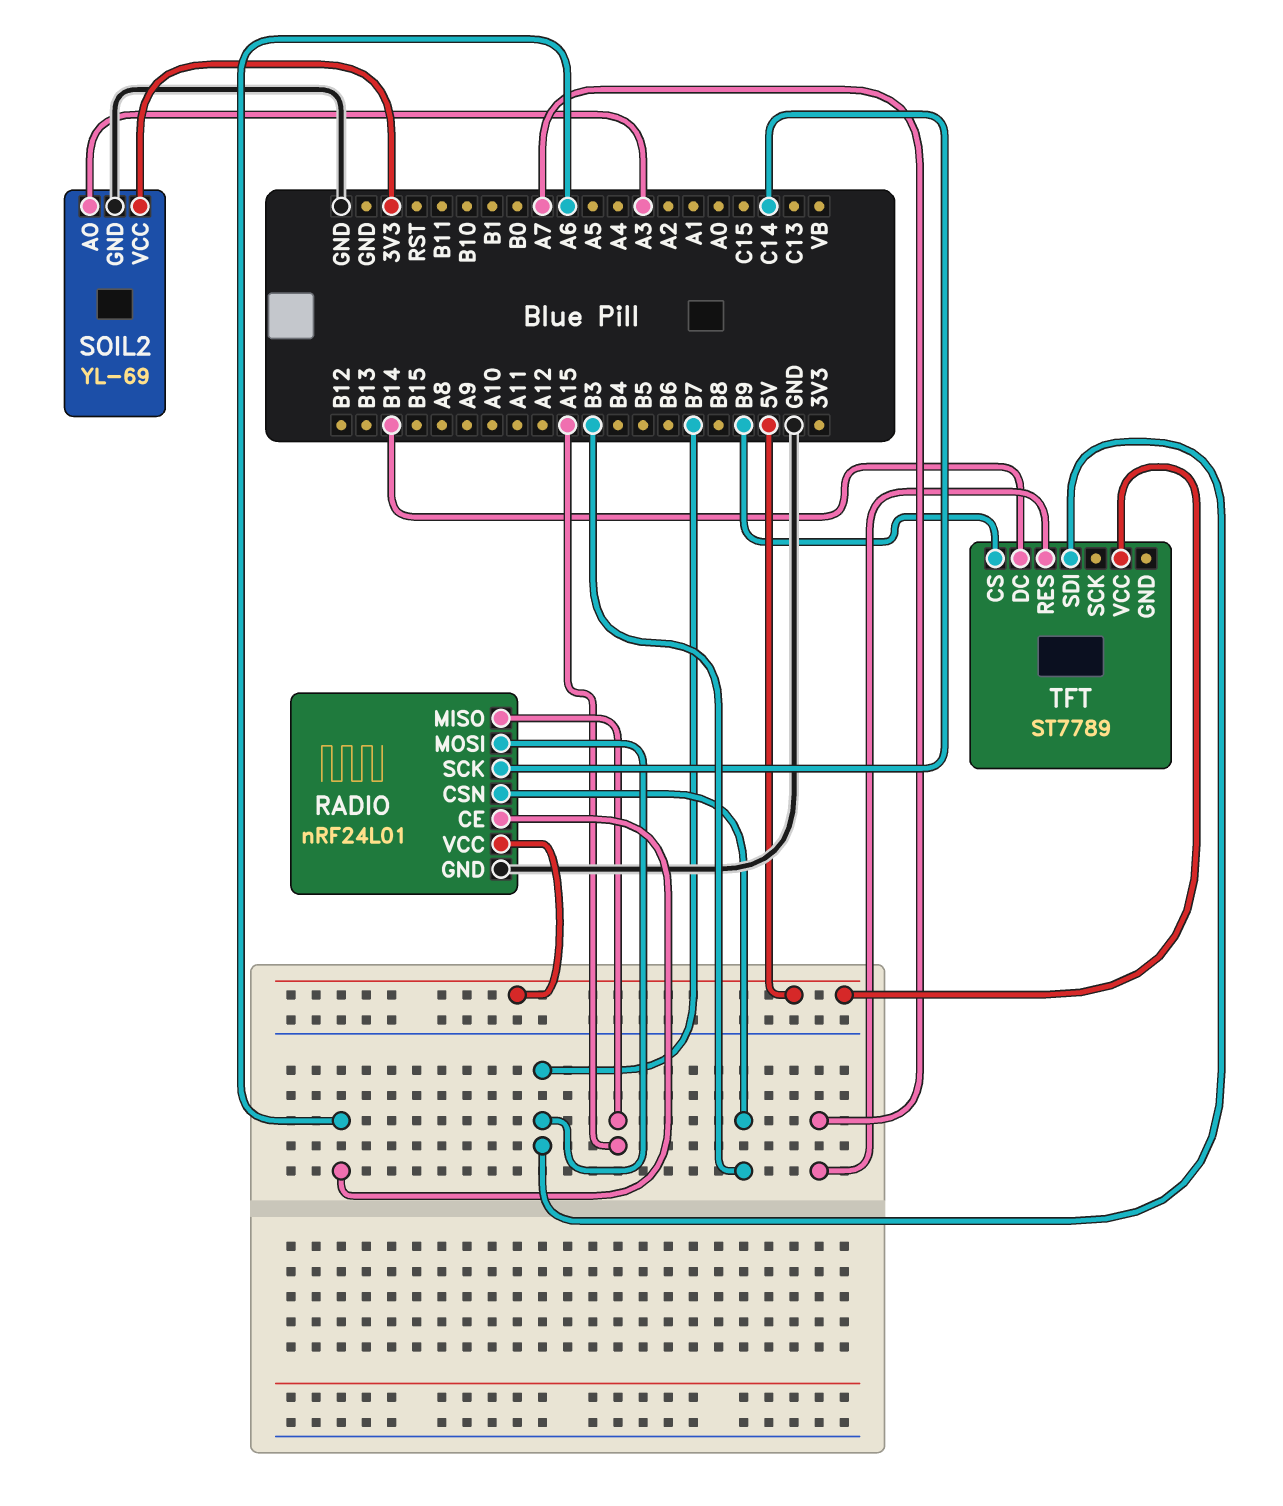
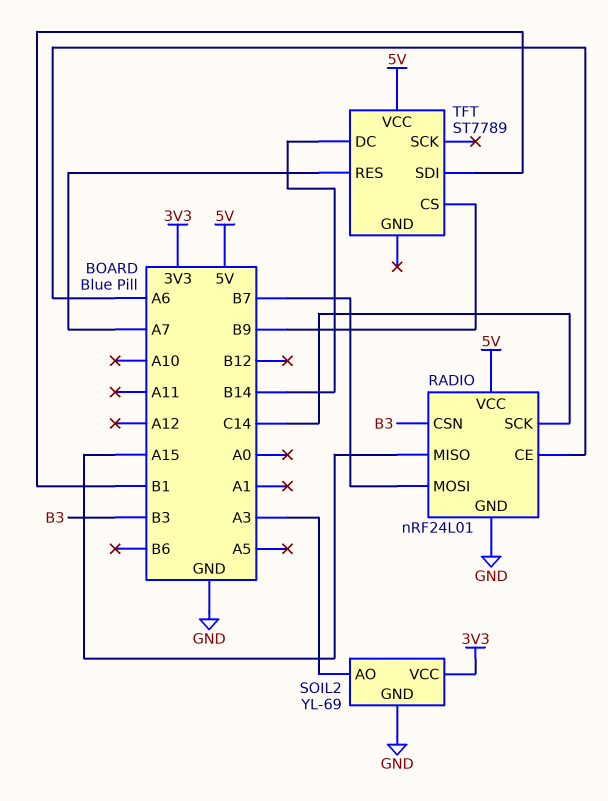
TFT pin SDI: B7 -> B1

